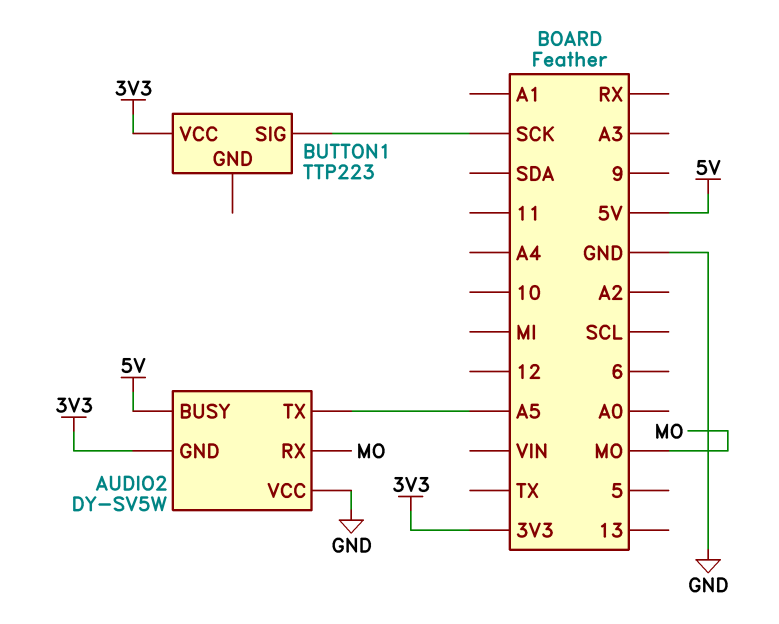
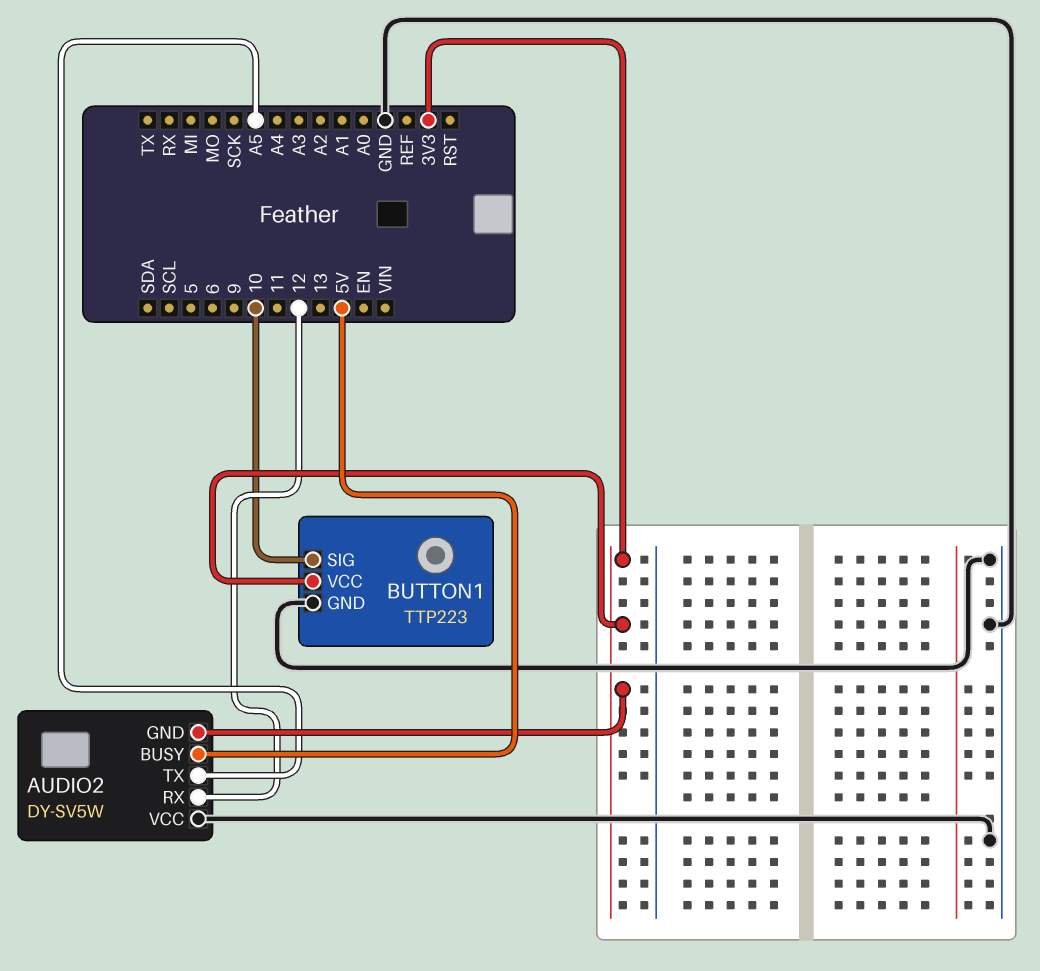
AUDIO2 pin RX: MO -> 12
BUTTON1 pin GND: none -> GND
BUTTON1 pin SIG: SCK -> 10

